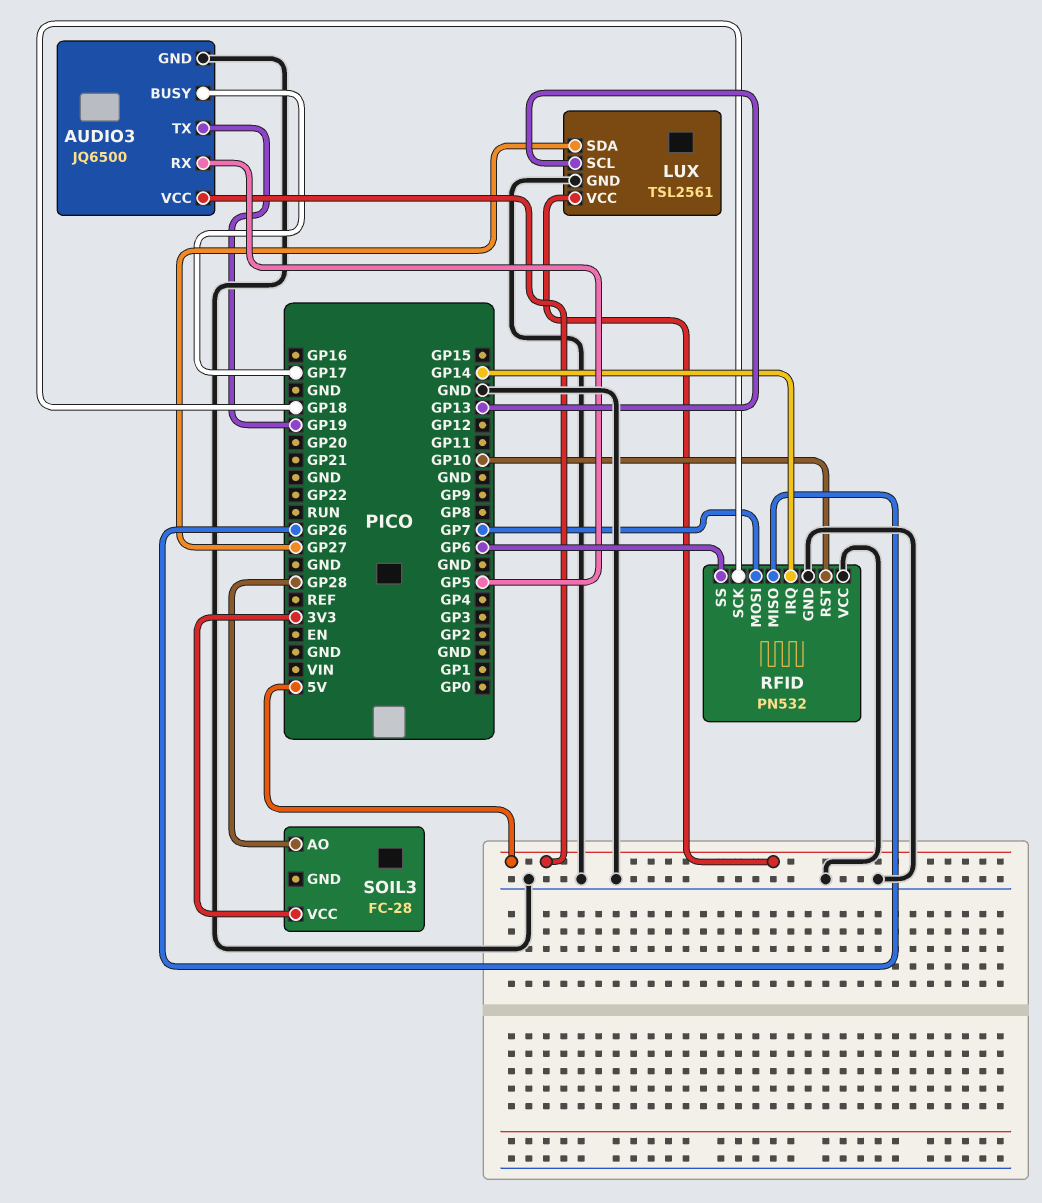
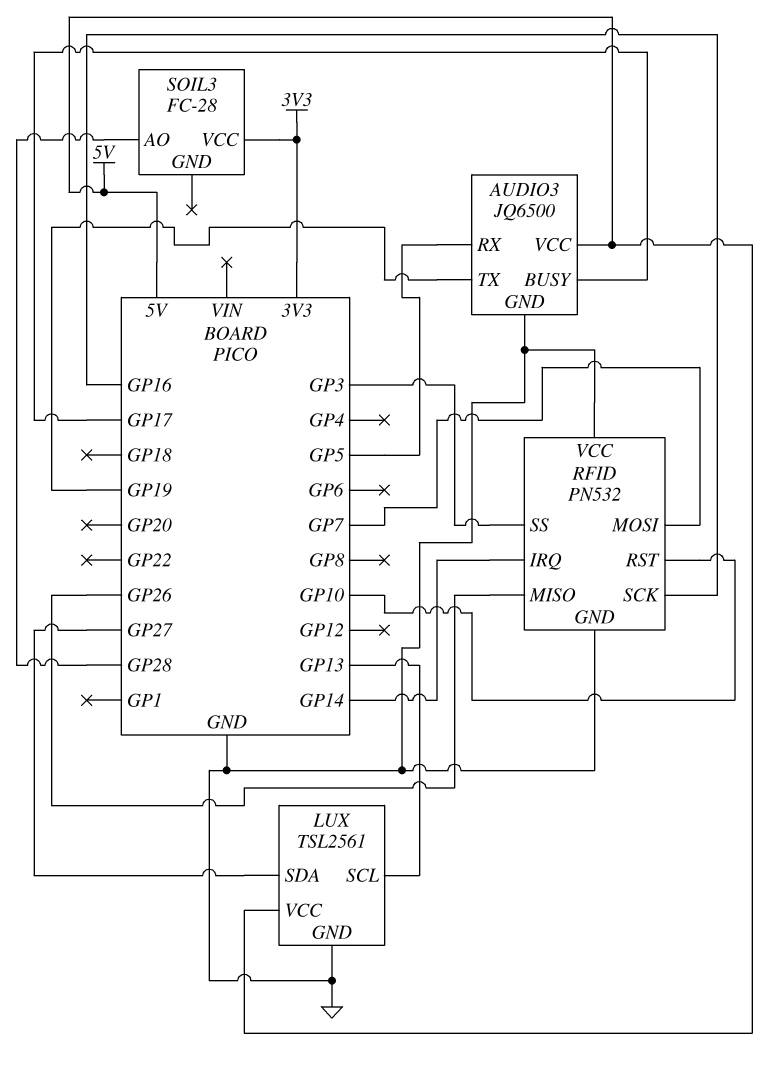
RFID pin SCK: GP18 -> GP16
RFID pin SS: GP6 -> GP3

